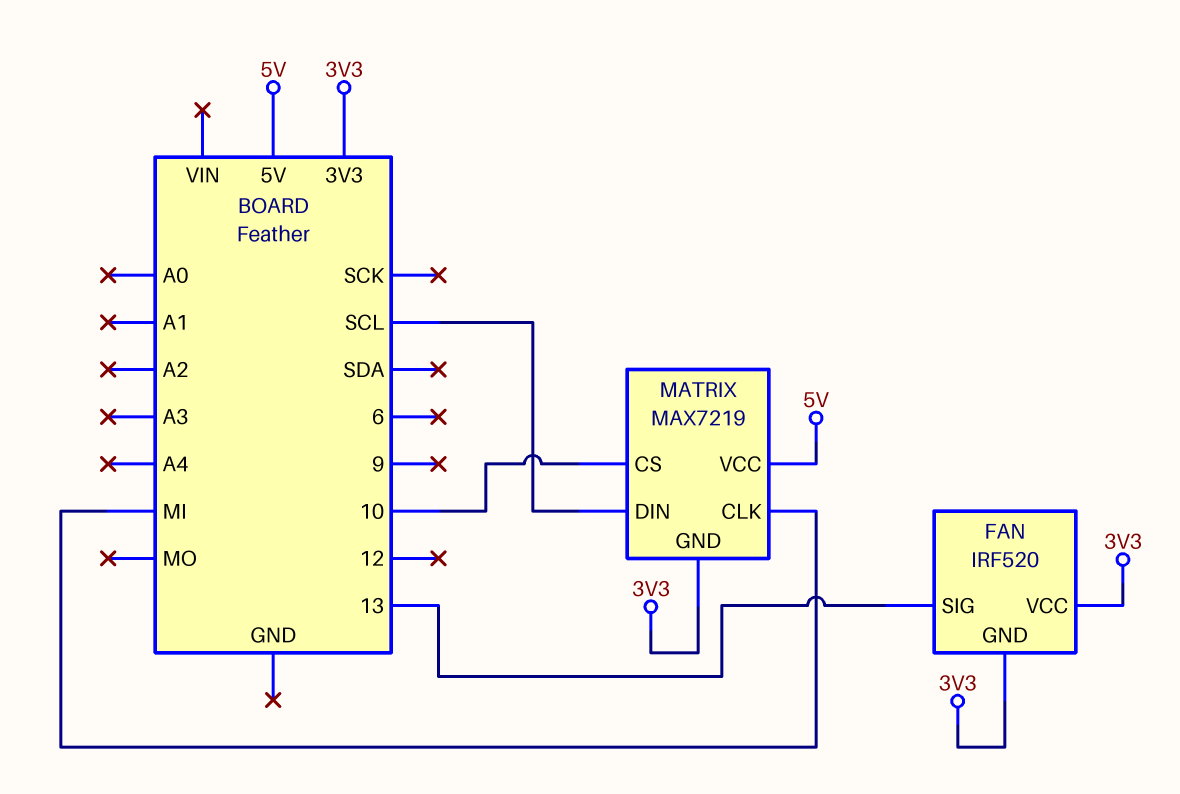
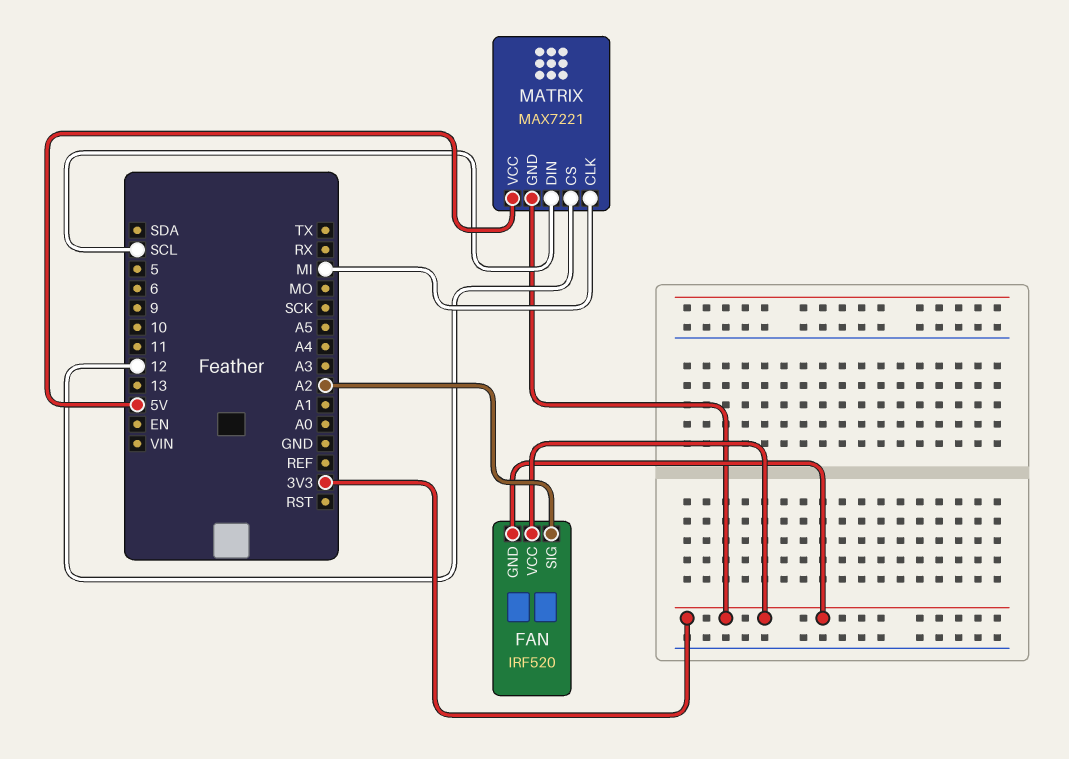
FAN pin SIG: 13 -> A2
MATRIX: MAX7219 -> MAX7221
MATRIX pin CS: 10 -> 12

